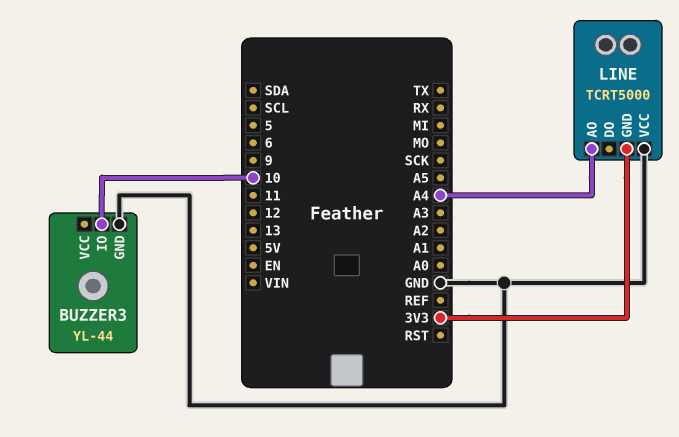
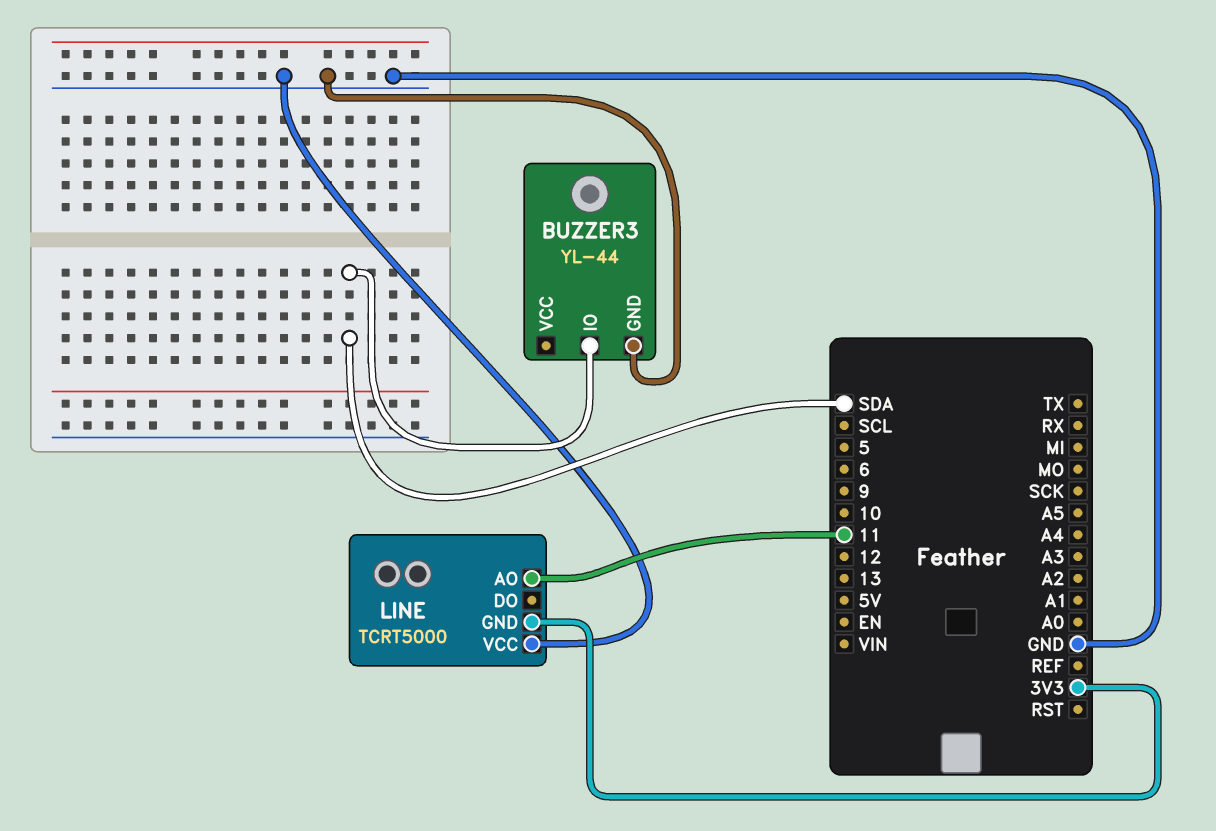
BUZZER3 pin IO: 10 -> SDA
LINE pin AO: A4 -> 11

